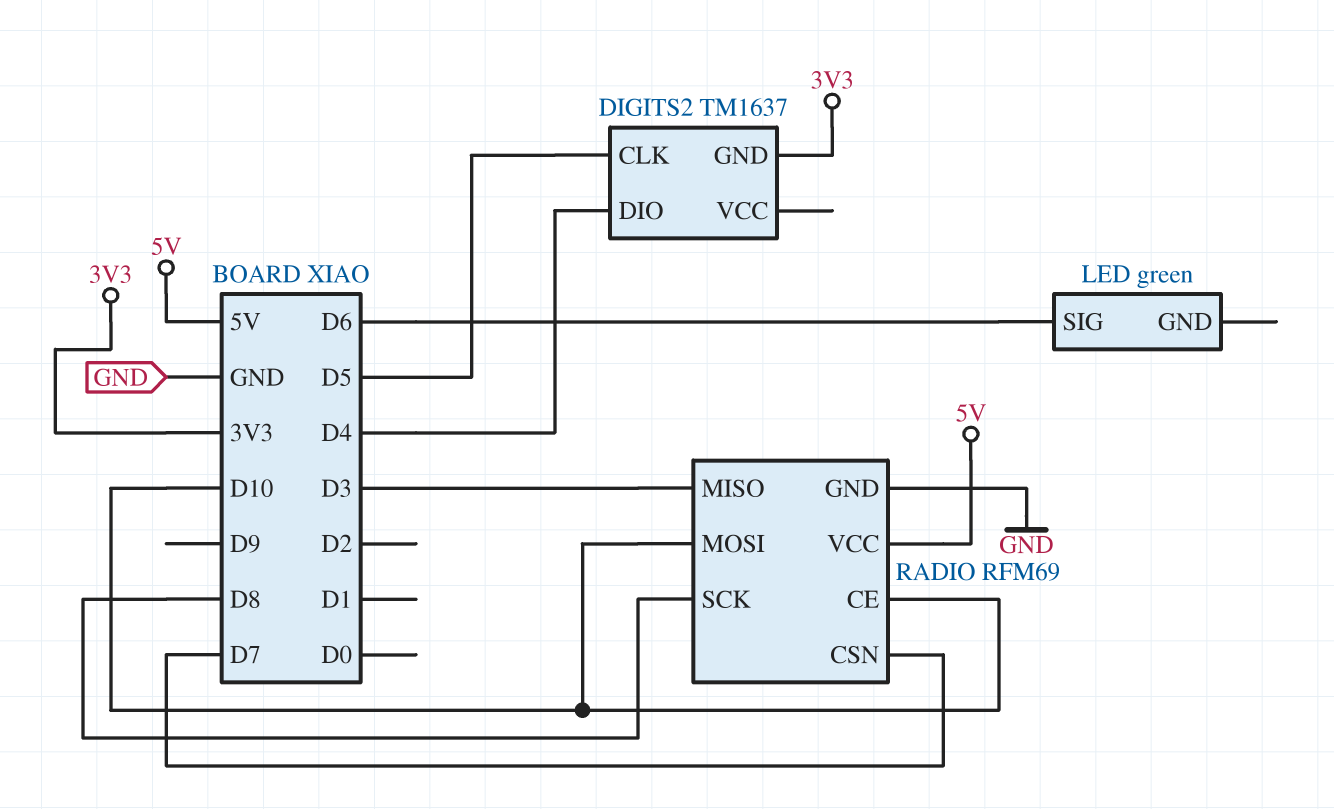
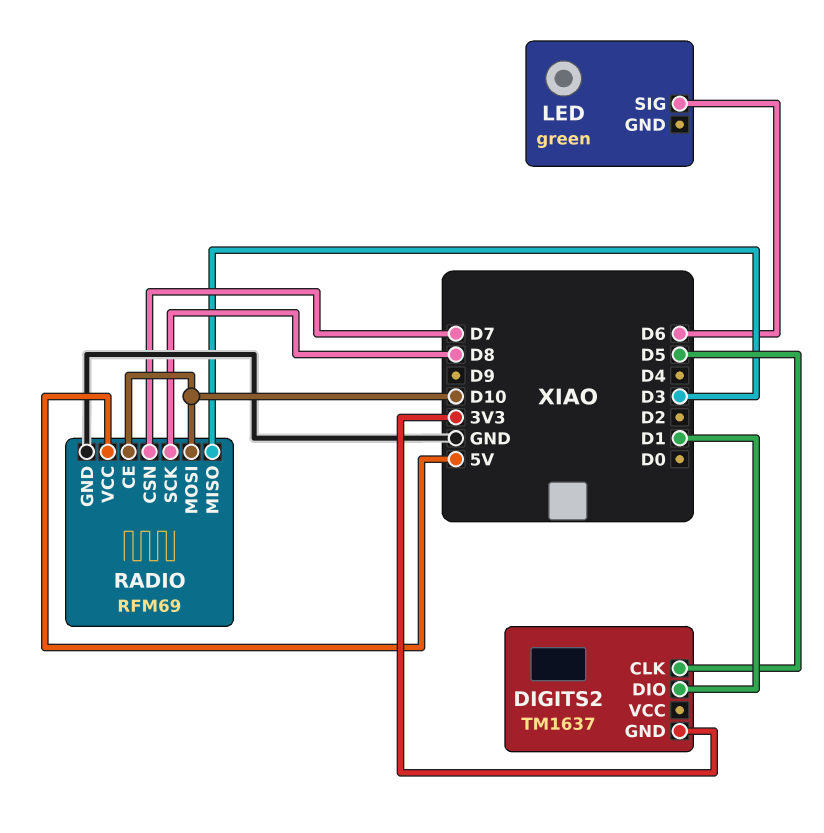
DIGITS2 pin DIO: D4 -> D1

